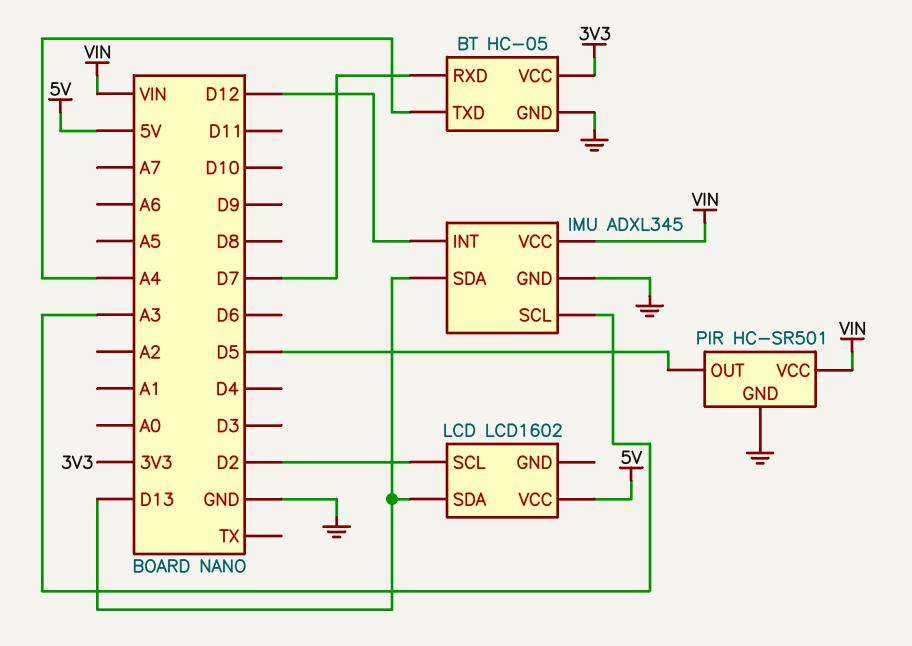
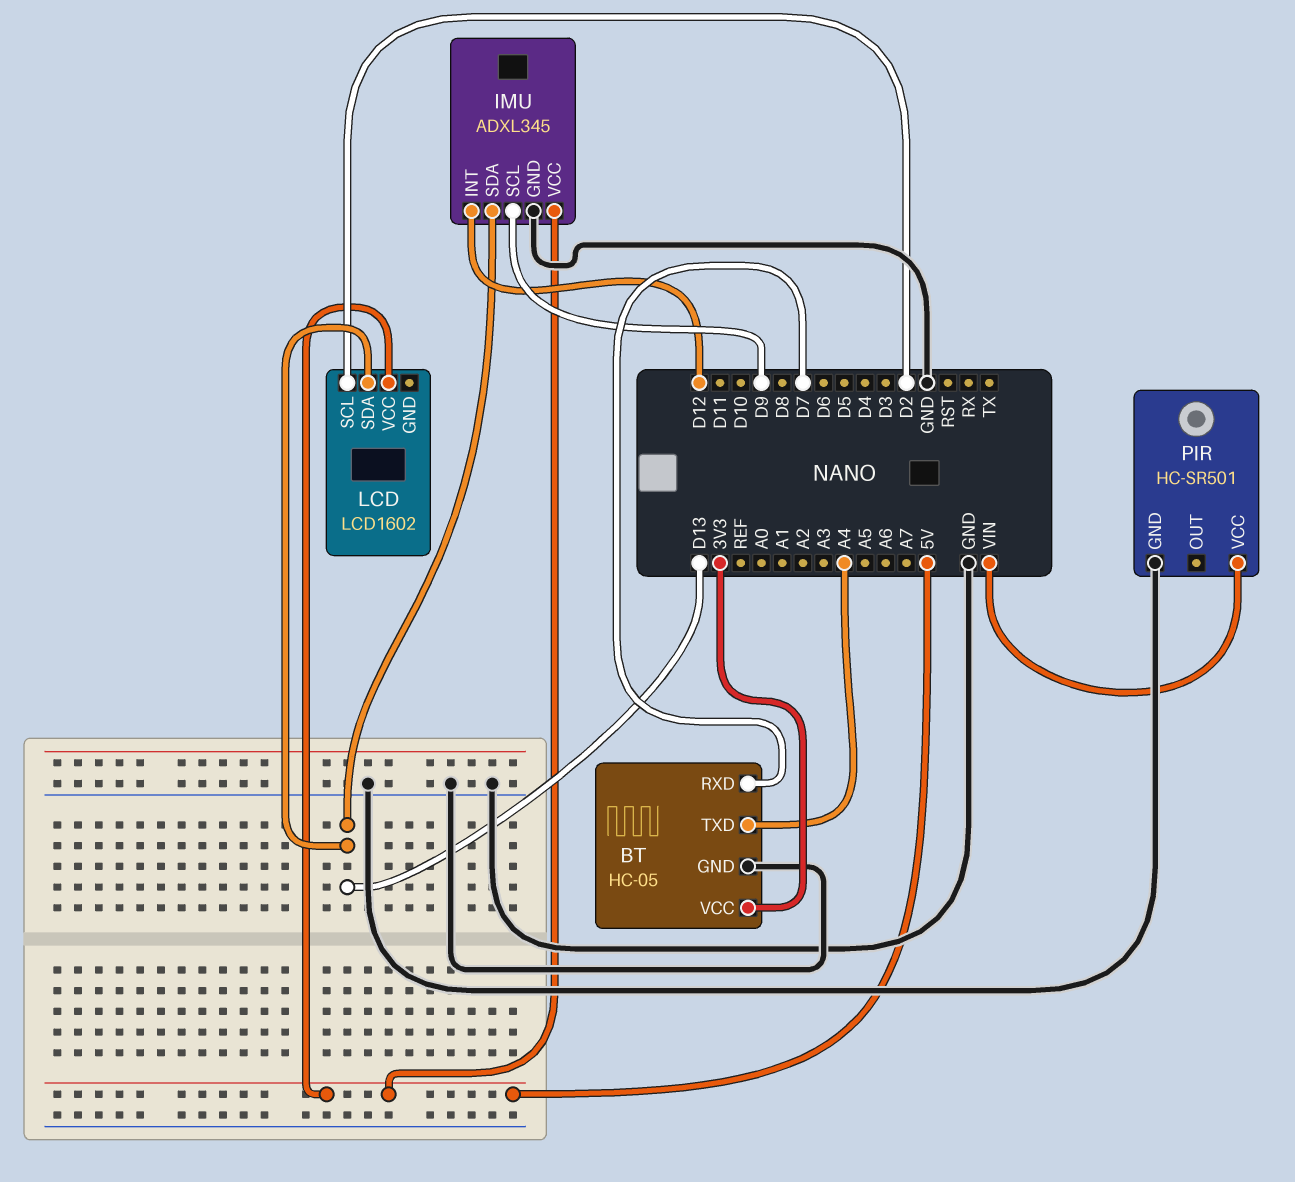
IMU pin SCL: A3 -> D9
IMU pin VCC: VIN -> 5V
PIR pin OUT: D5 -> none

